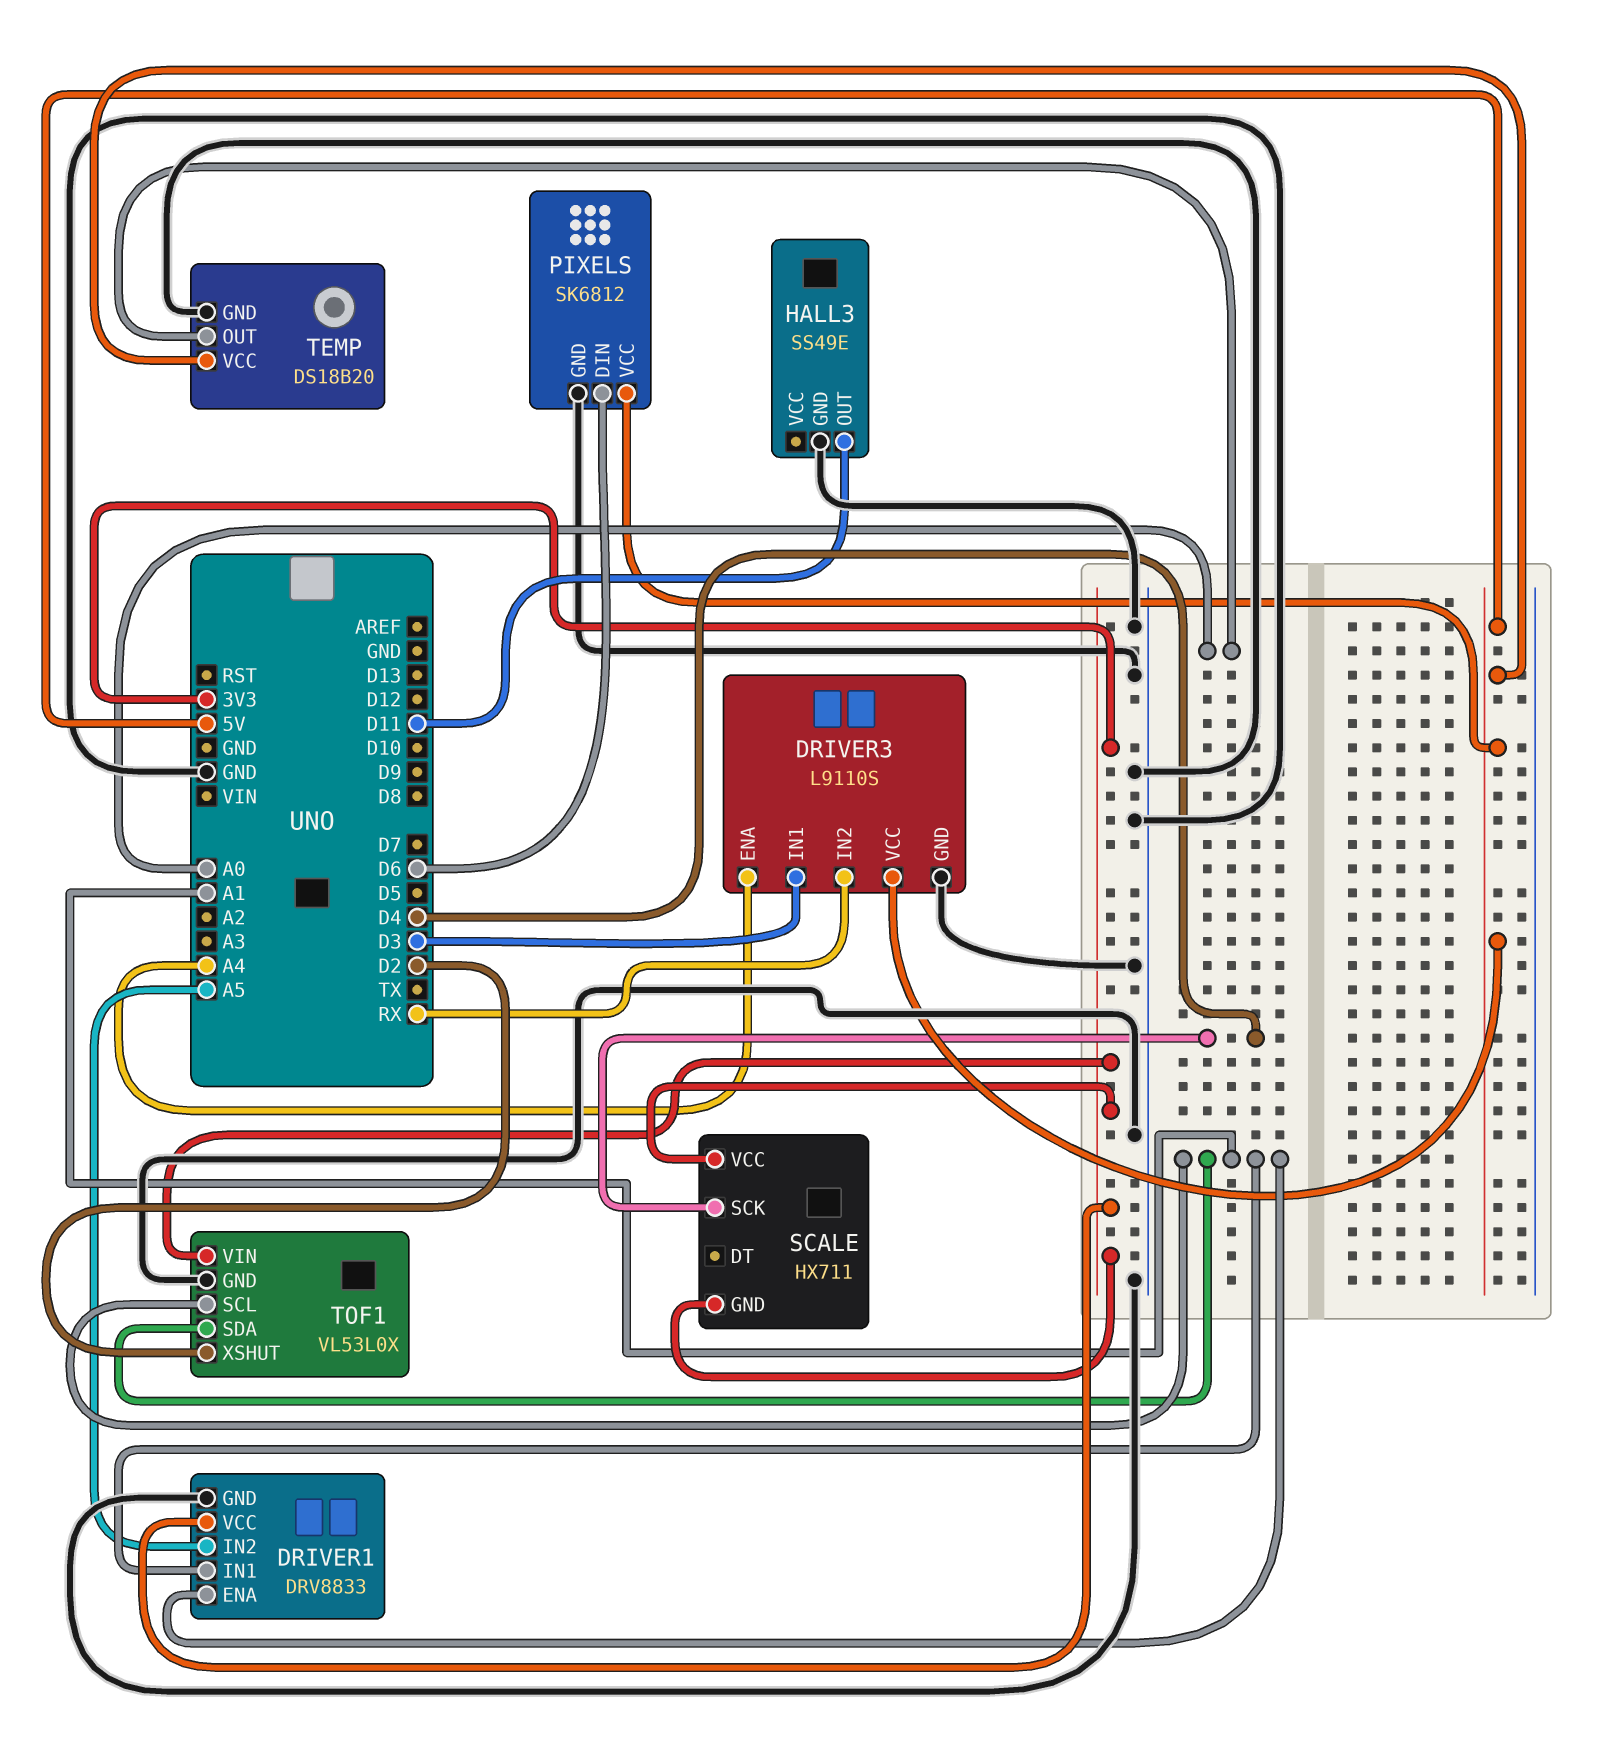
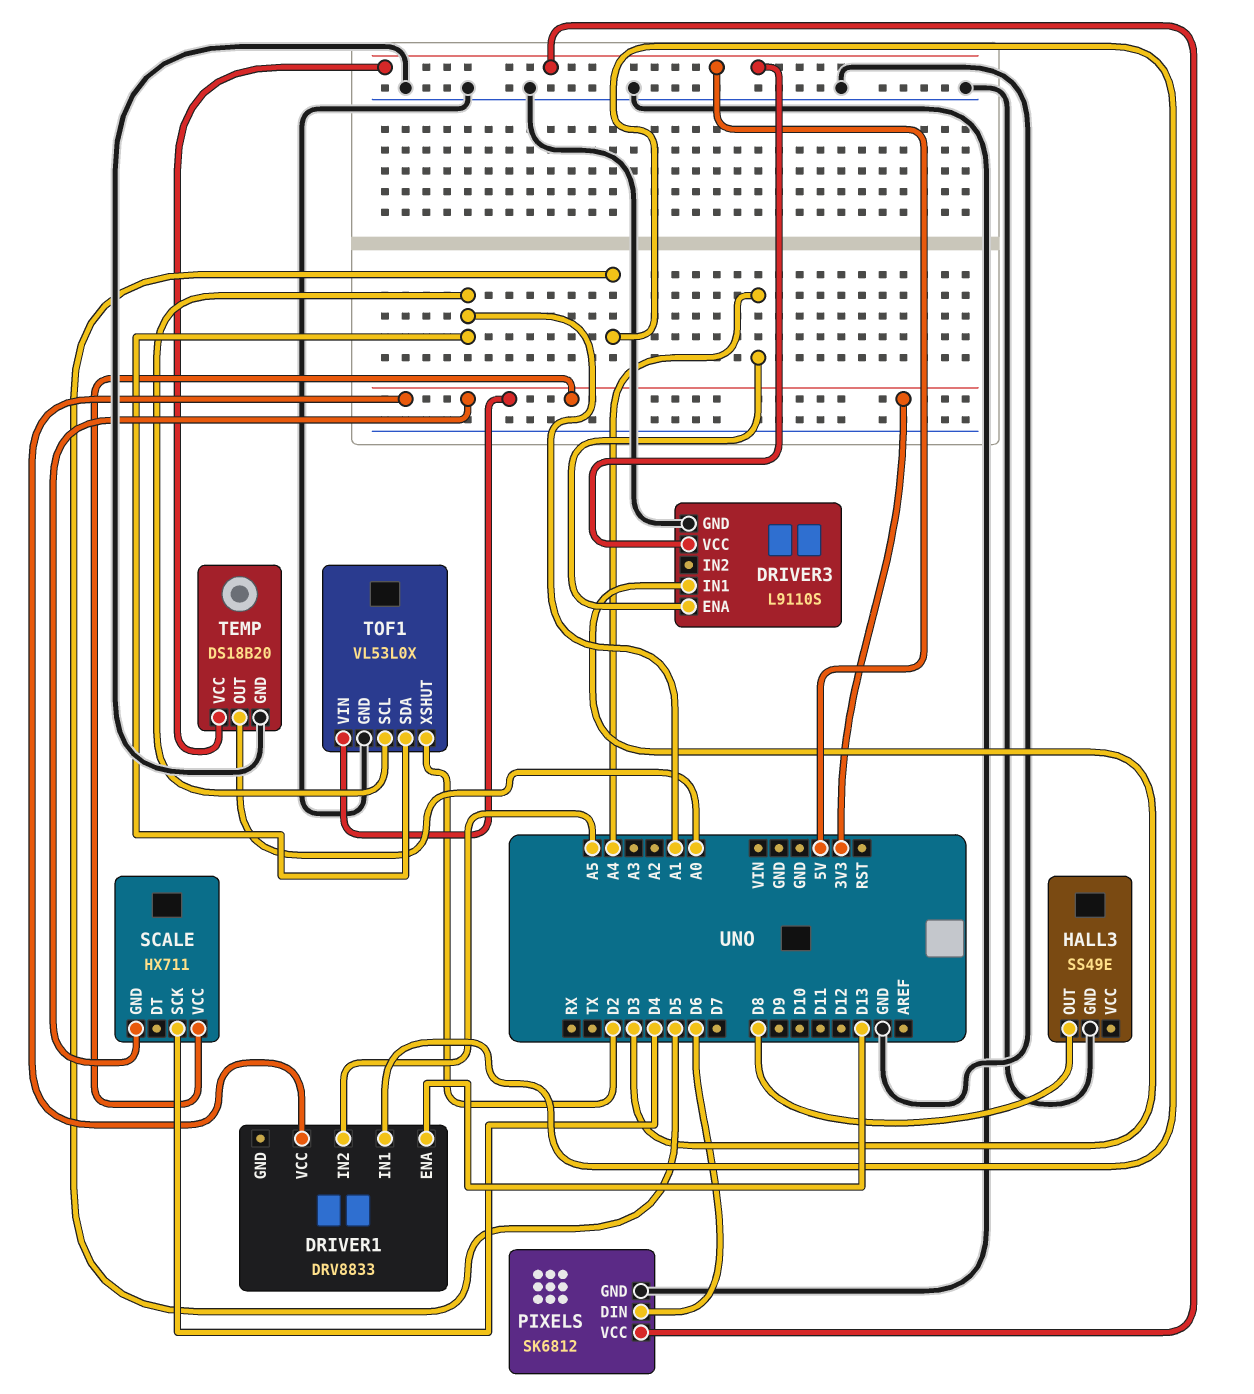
DRIVER1 pin ENA: A1 -> D13
DRIVER1 pin GND: GND -> none
DRIVER1 pin IN1: A1 -> D5
DRIVER3 pin IN2: RX -> none
HALL3 pin OUT: D11 -> D8

